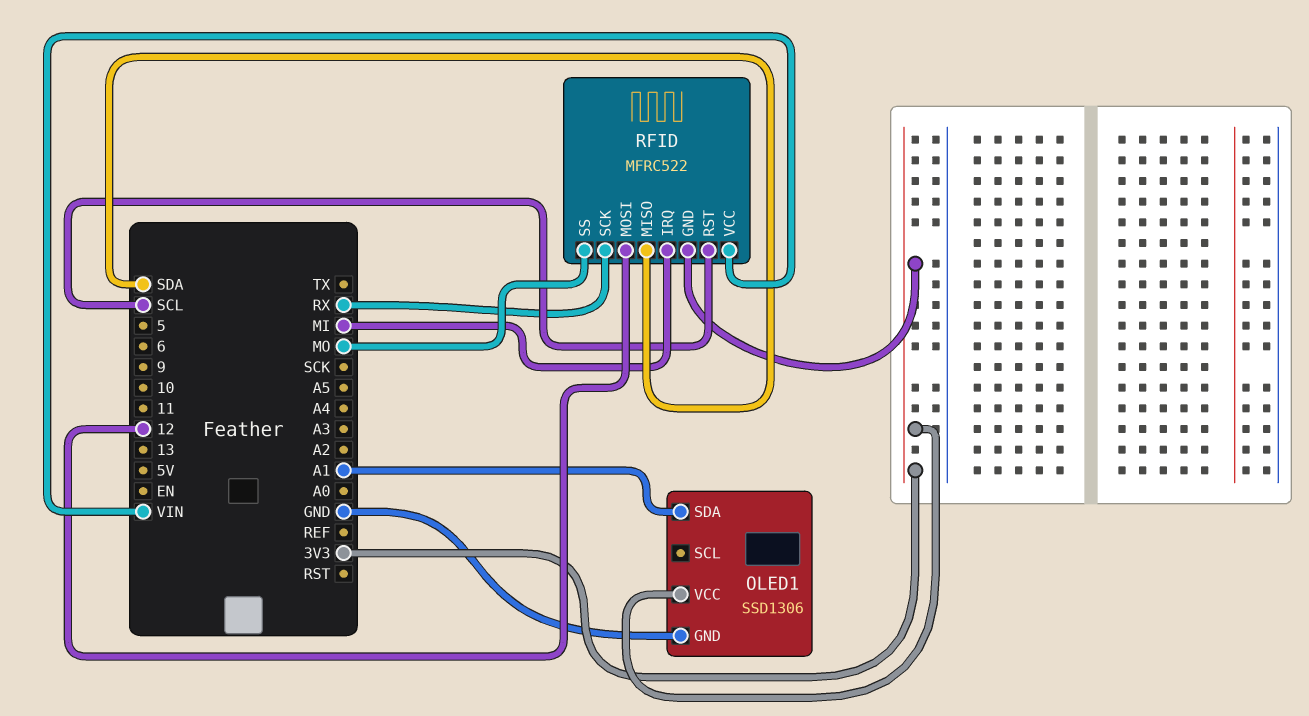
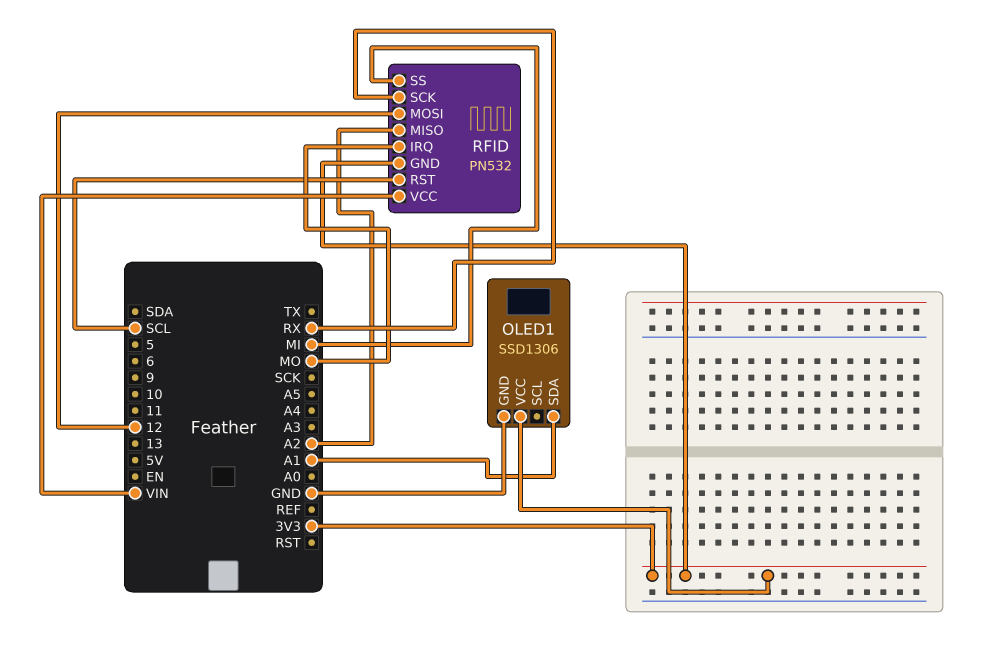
RFID: MFRC522 -> PN532
RFID pin IRQ: MI -> MO
RFID pin MISO: SDA -> A2
RFID pin SS: MO -> MI

